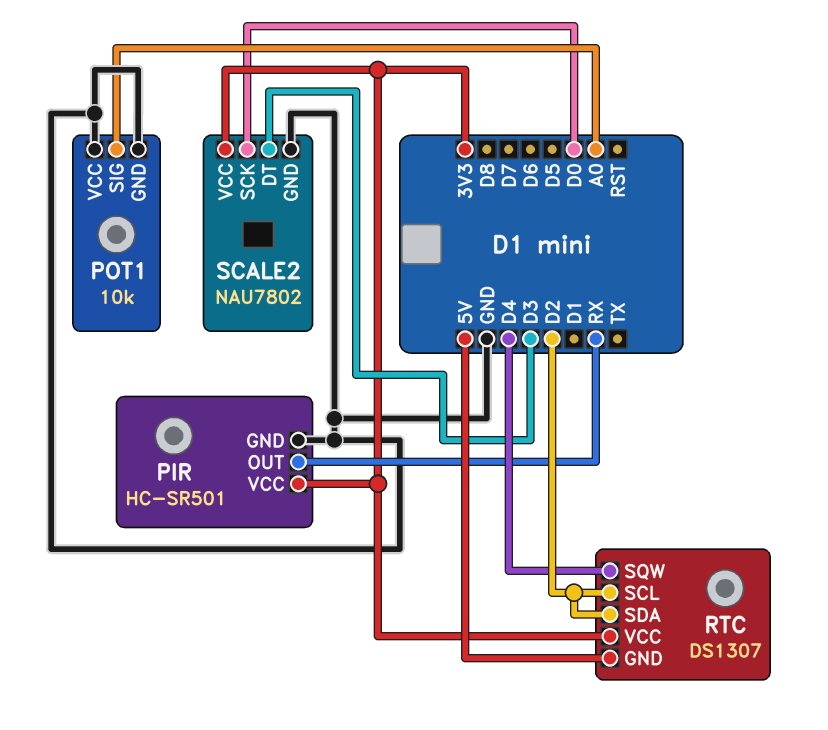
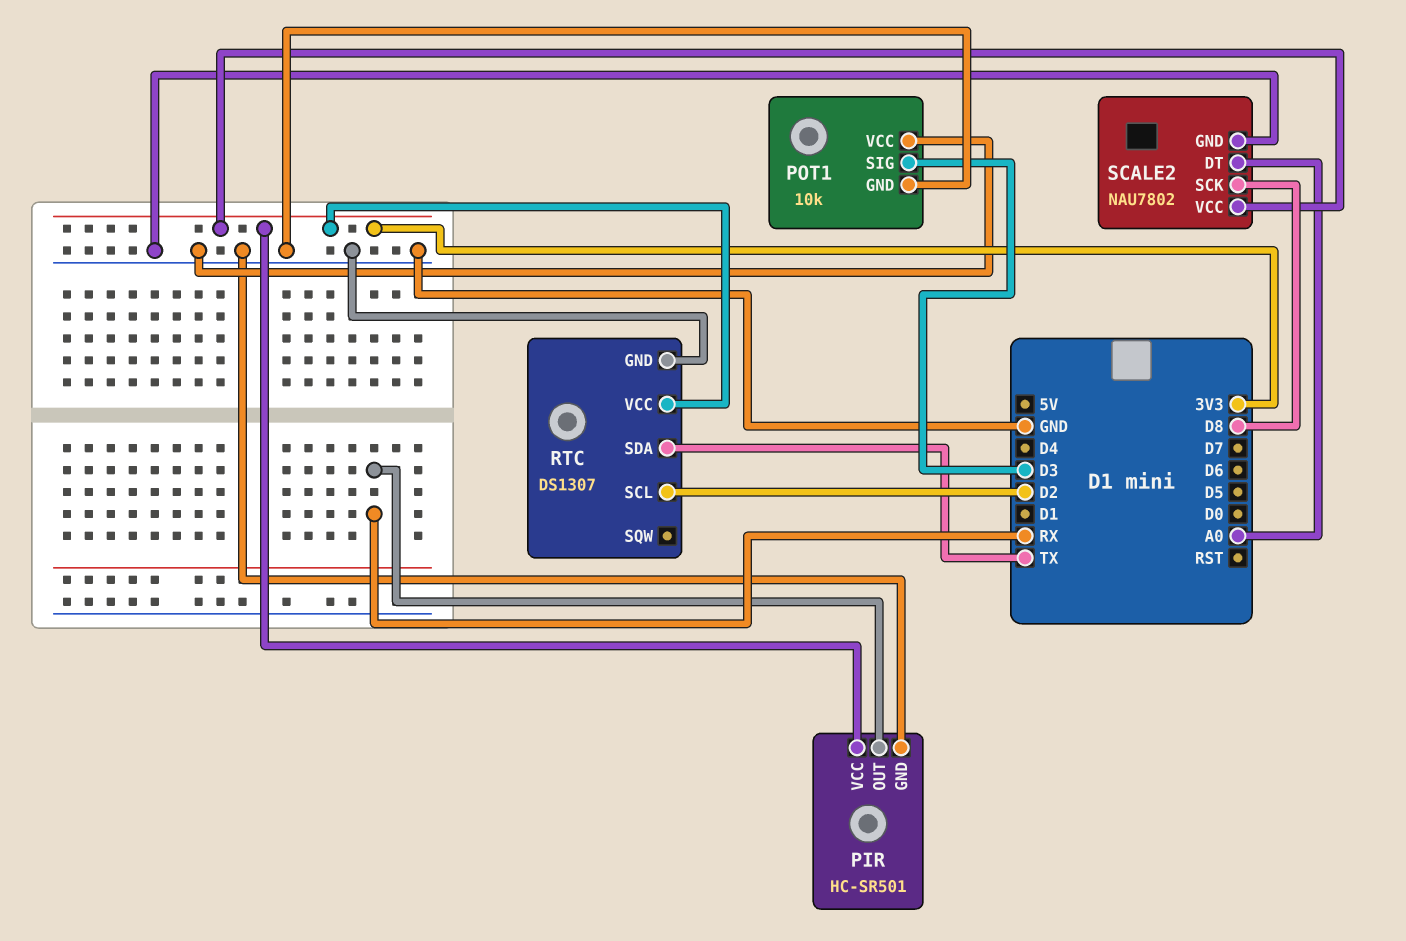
POT1 pin SIG: A0 -> D3
RTC pin GND: 5V -> GND
RTC pin SDA: D2 -> TX
RTC pin SQW: D4 -> none
SCALE2 pin DT: D3 -> A0
SCALE2 pin SCK: D0 -> D8

